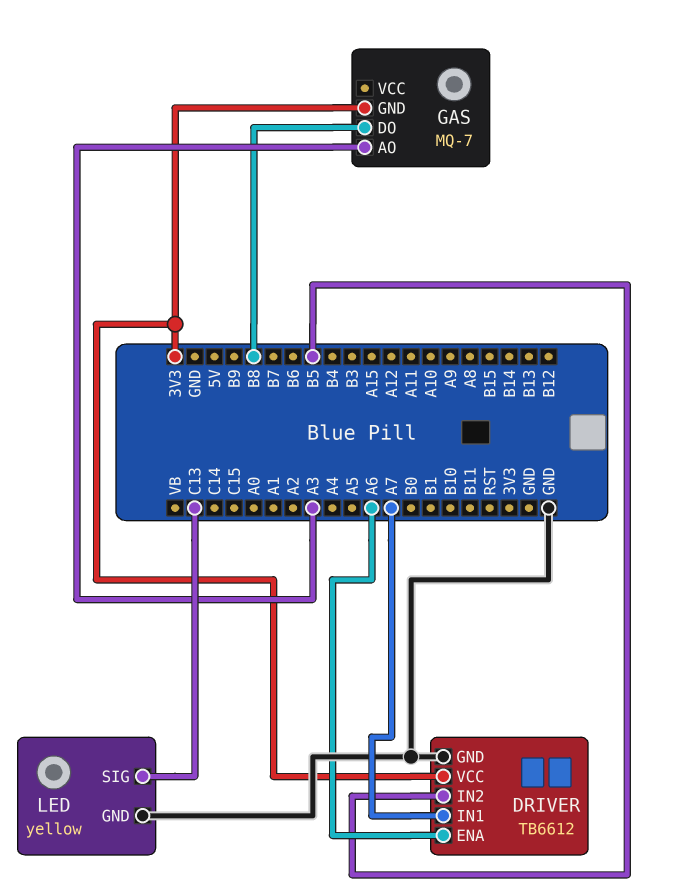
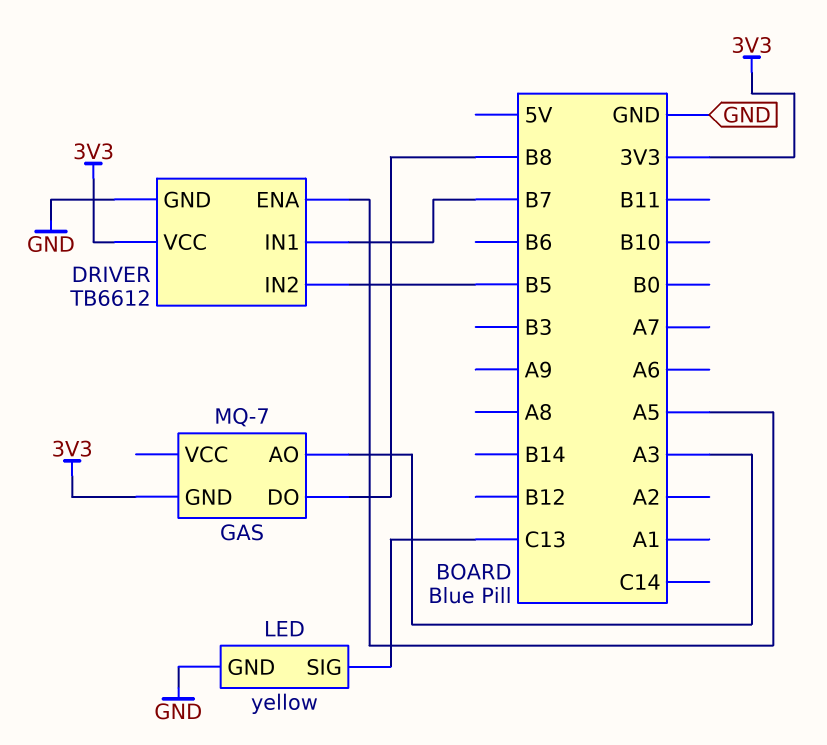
DRIVER pin ENA: A6 -> A5
DRIVER pin IN1: A7 -> B7

